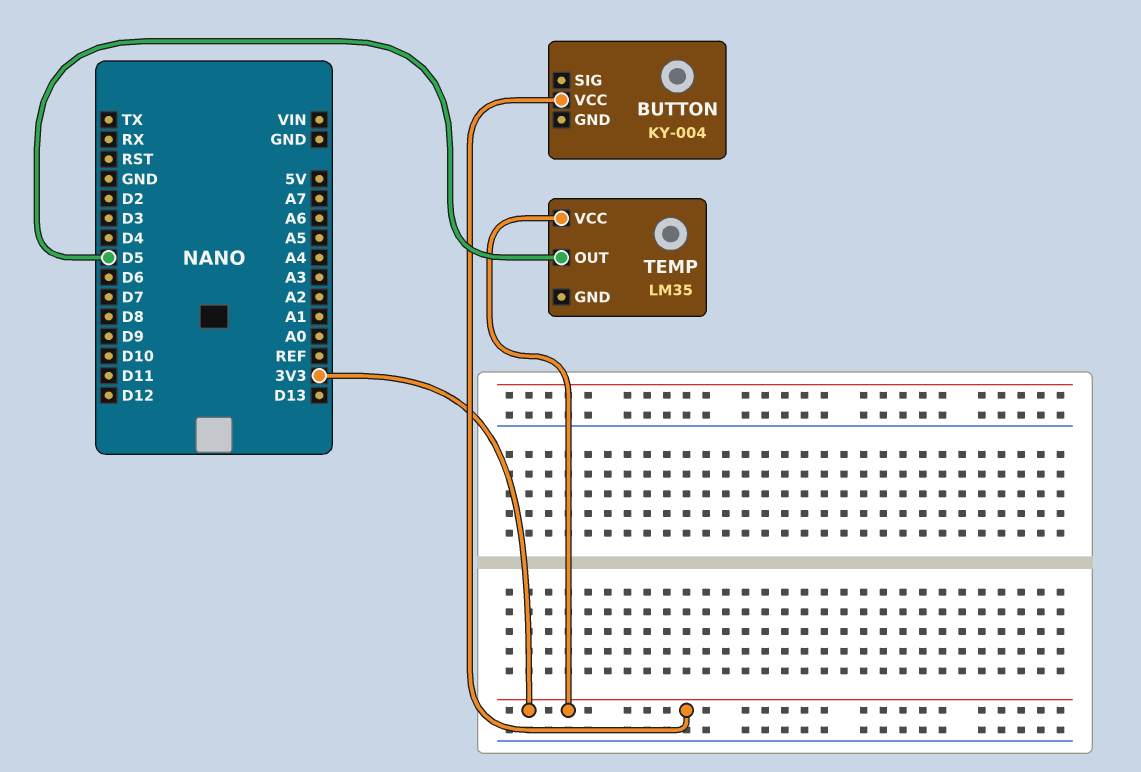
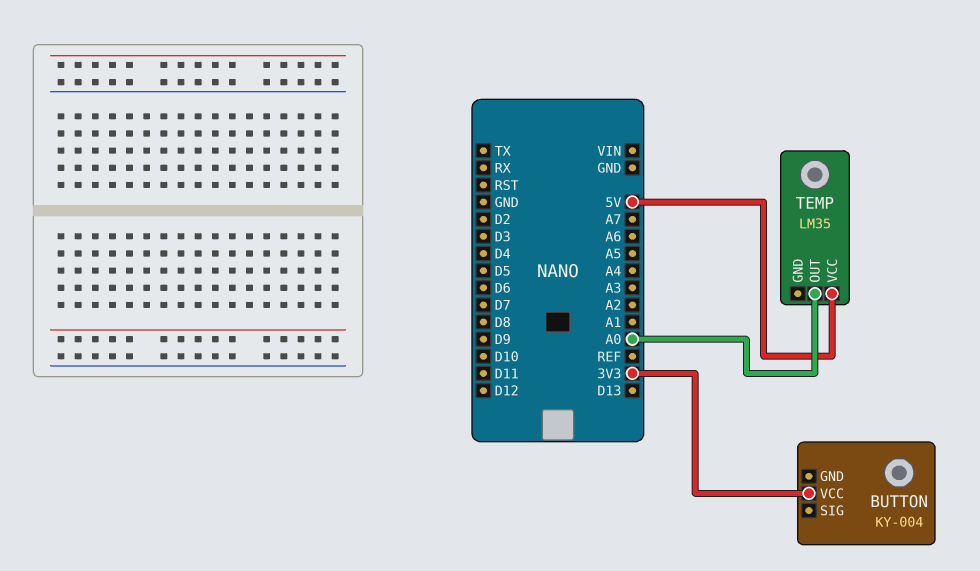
TEMP pin OUT: D5 -> A0
TEMP pin VCC: 3V3 -> 5V

